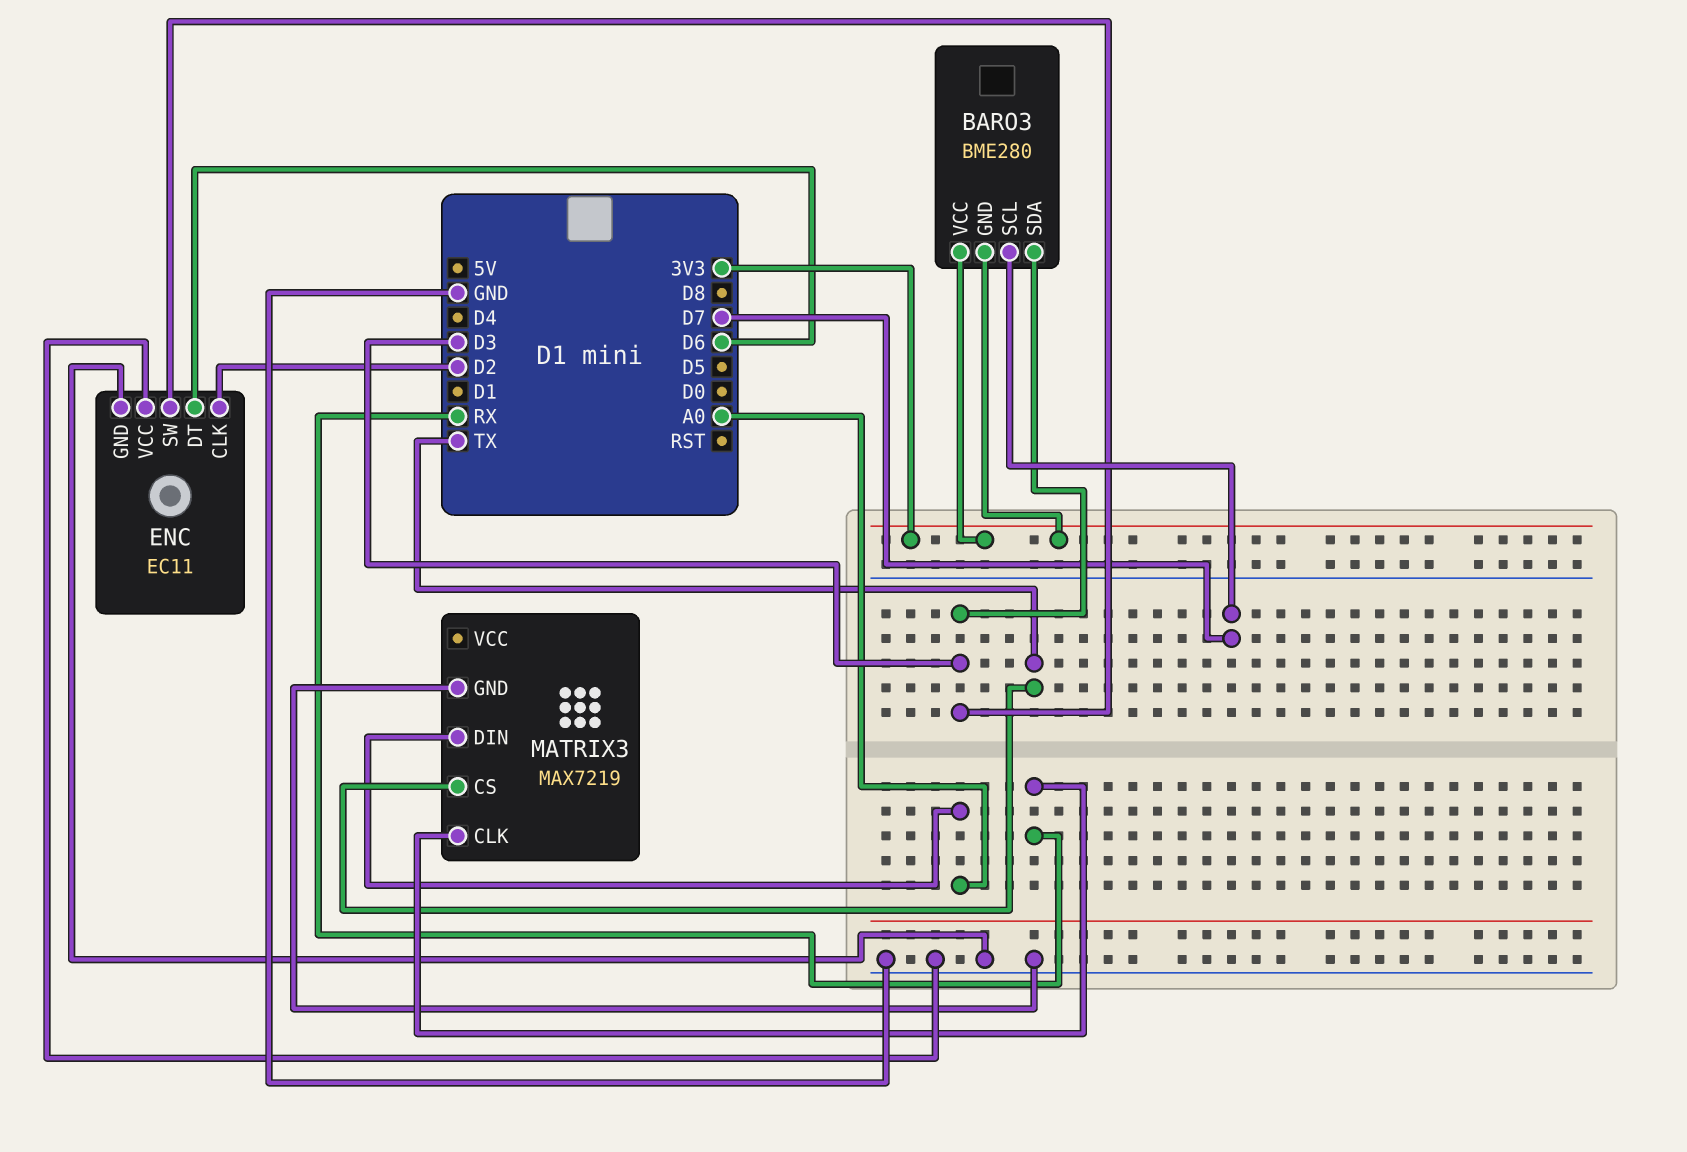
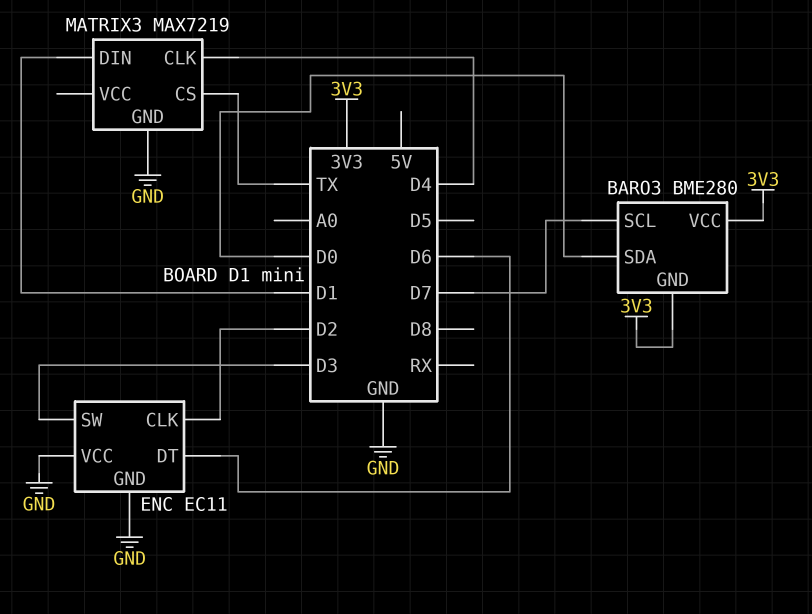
BARO3 pin SDA: D3 -> D0
MATRIX3 pin CLK: RX -> D4
MATRIX3 pin DIN: A0 -> D1

